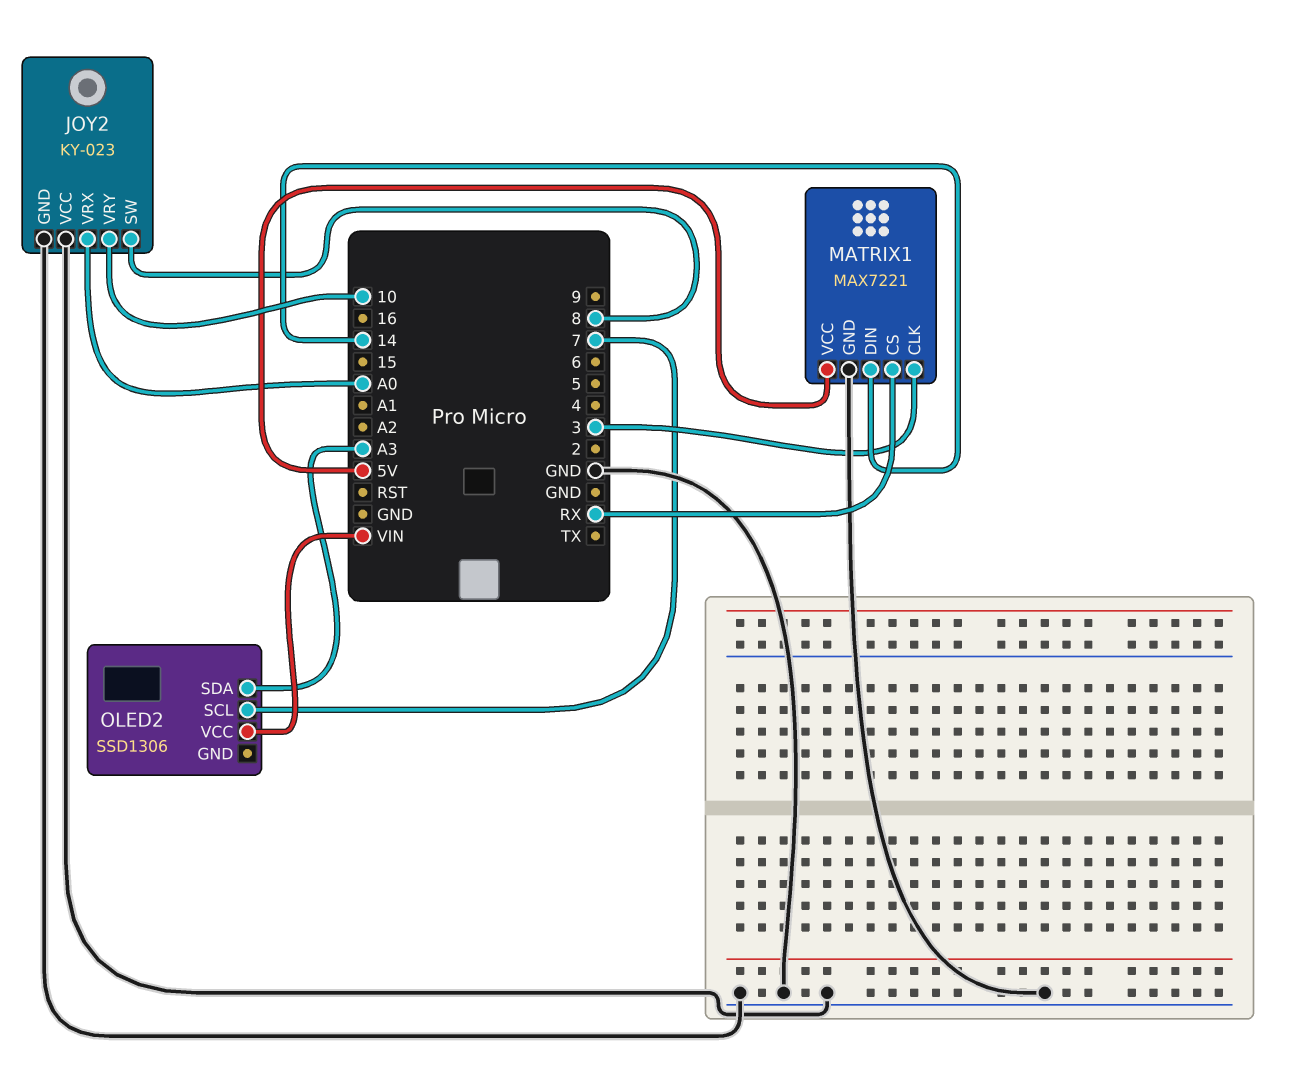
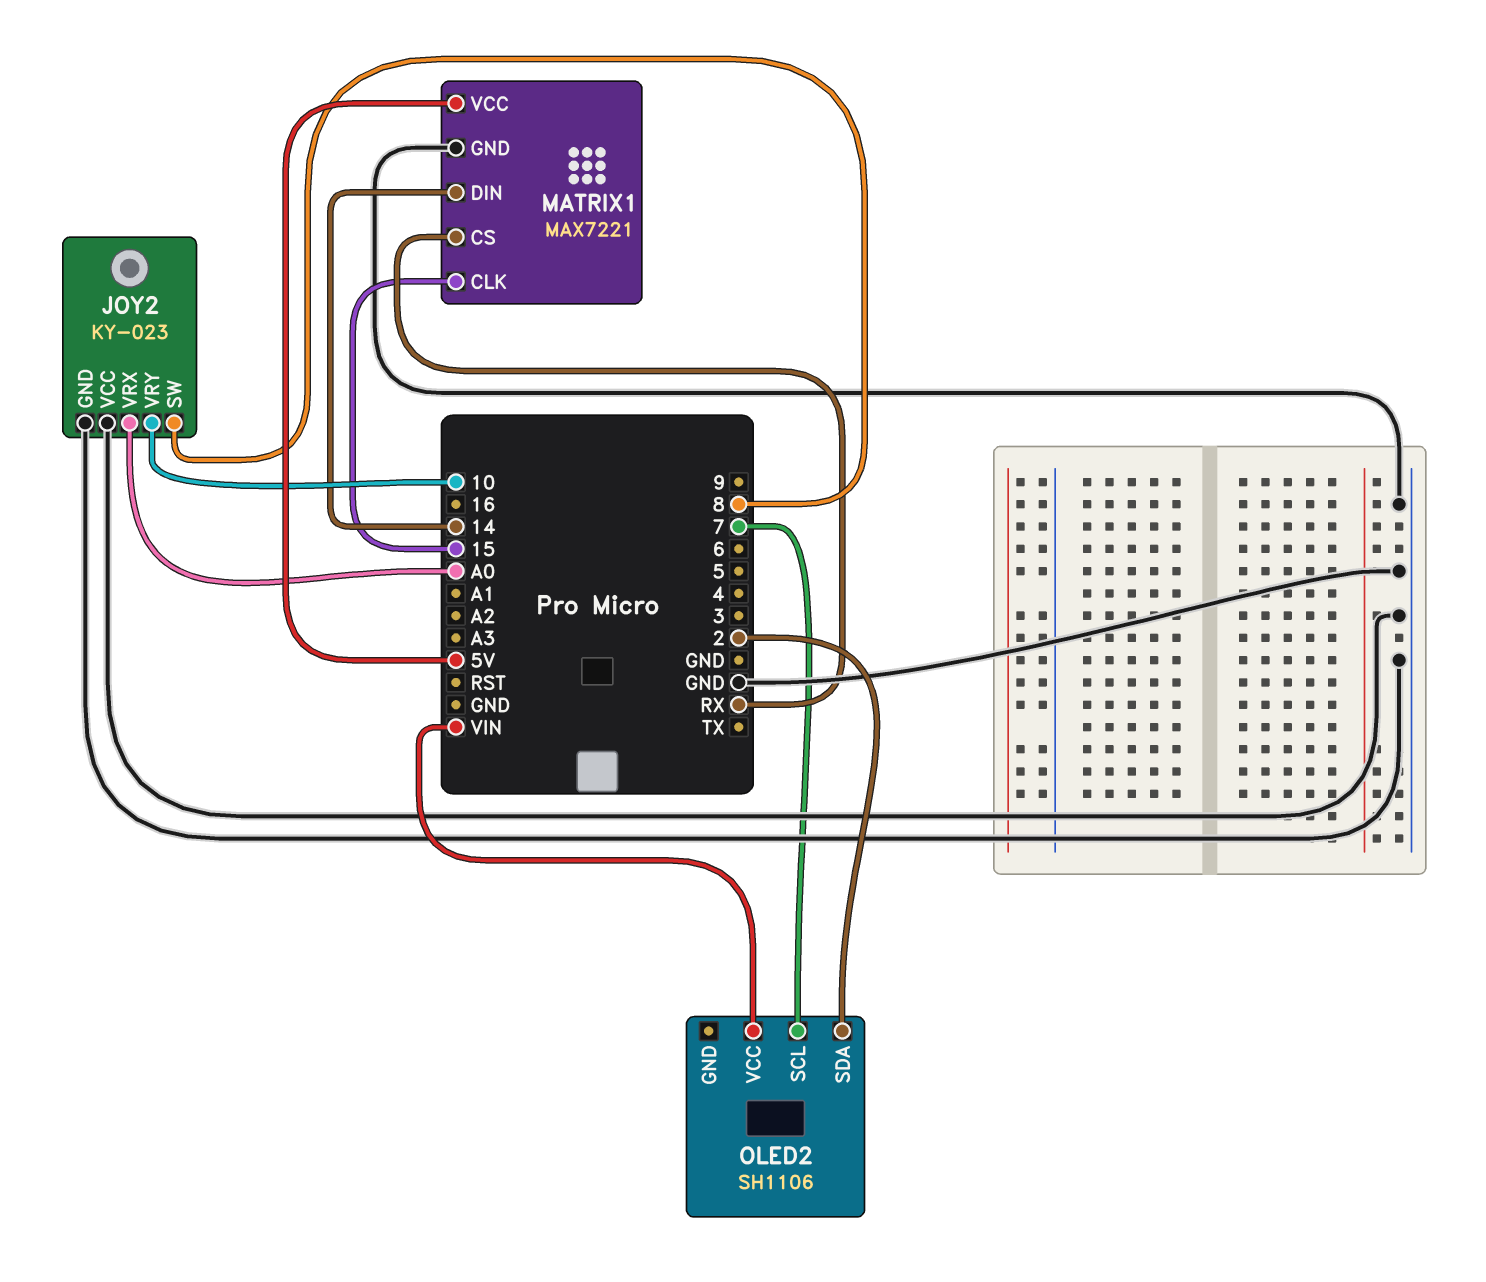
MATRIX1 pin CLK: 3 -> 15
OLED2: SSD1306 -> SH1106
OLED2 pin SDA: A3 -> 2

